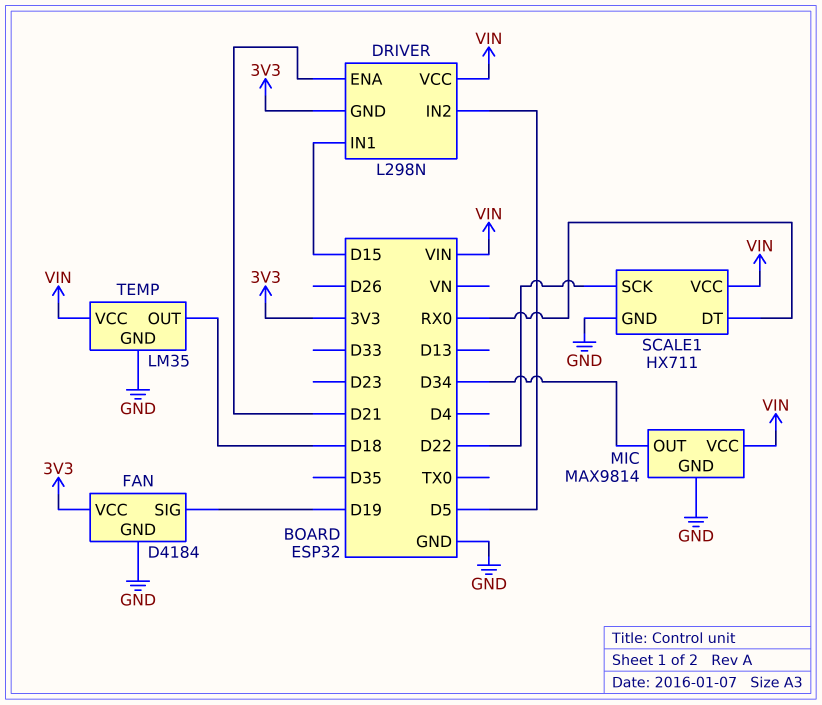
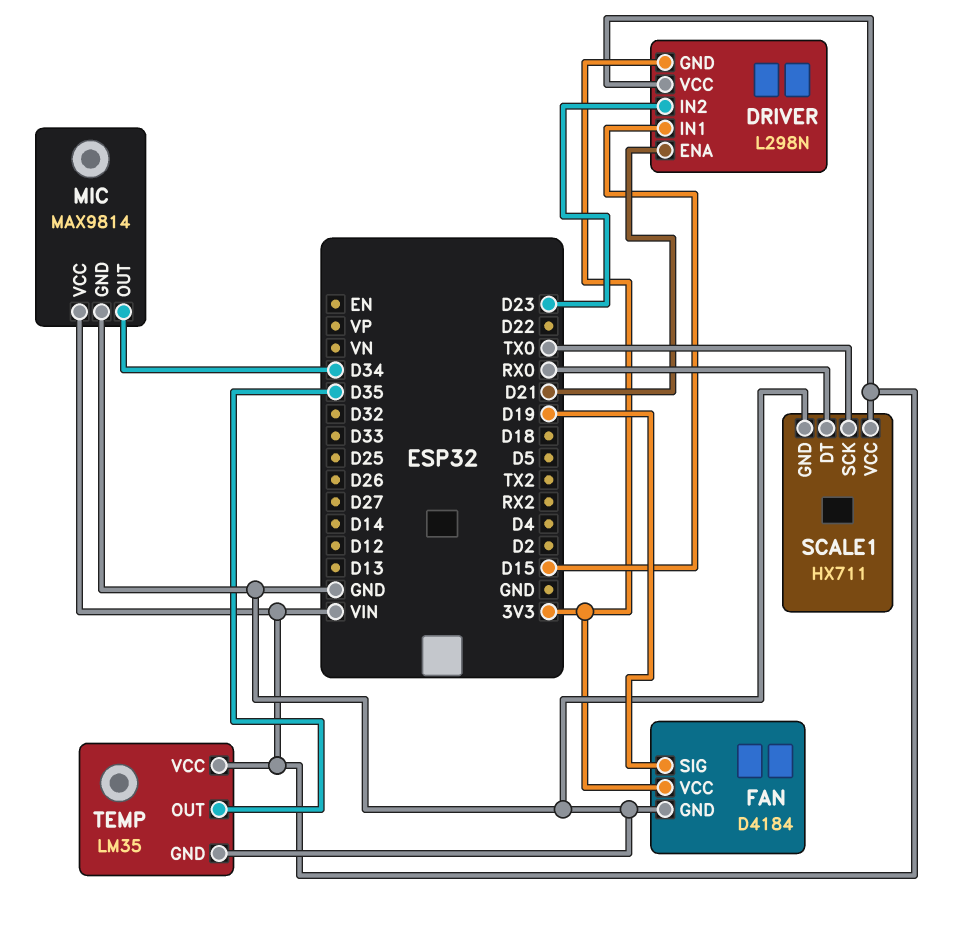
DRIVER pin IN2: D5 -> D23
SCALE1 pin SCK: D22 -> TX0
TEMP pin OUT: D18 -> D35

